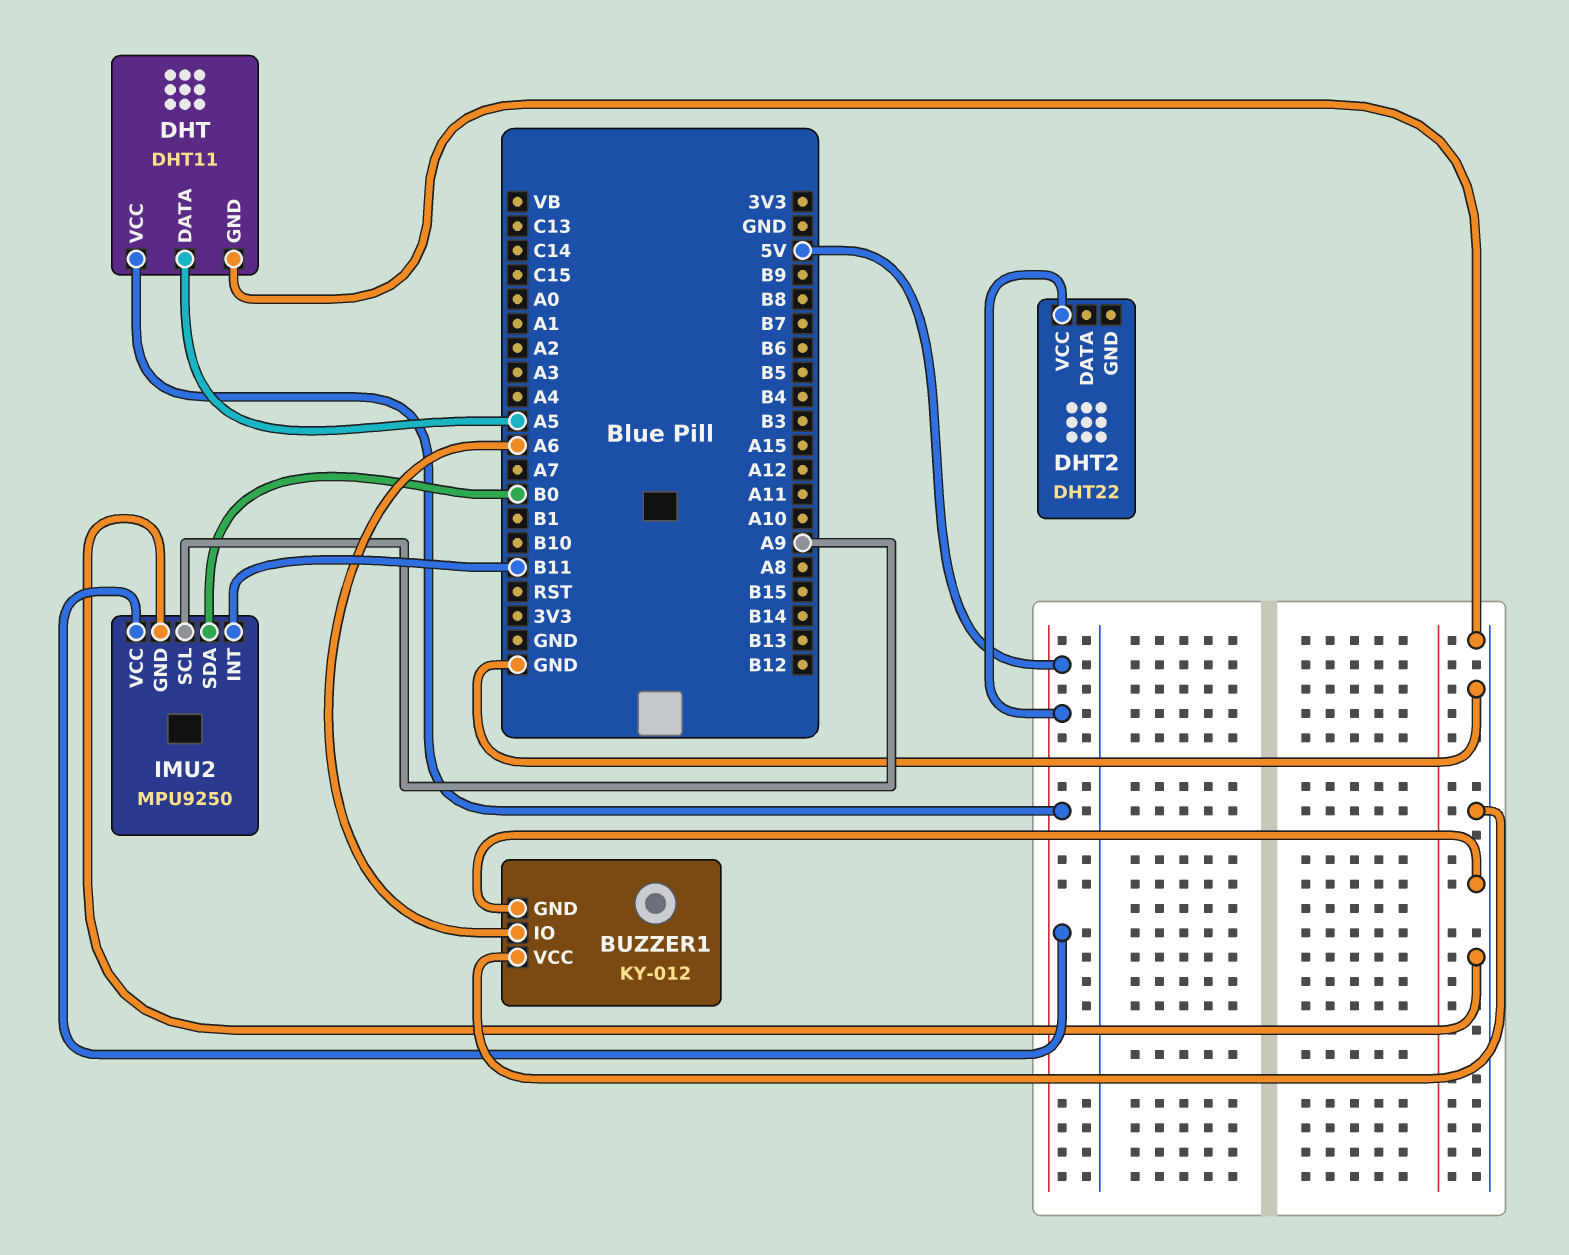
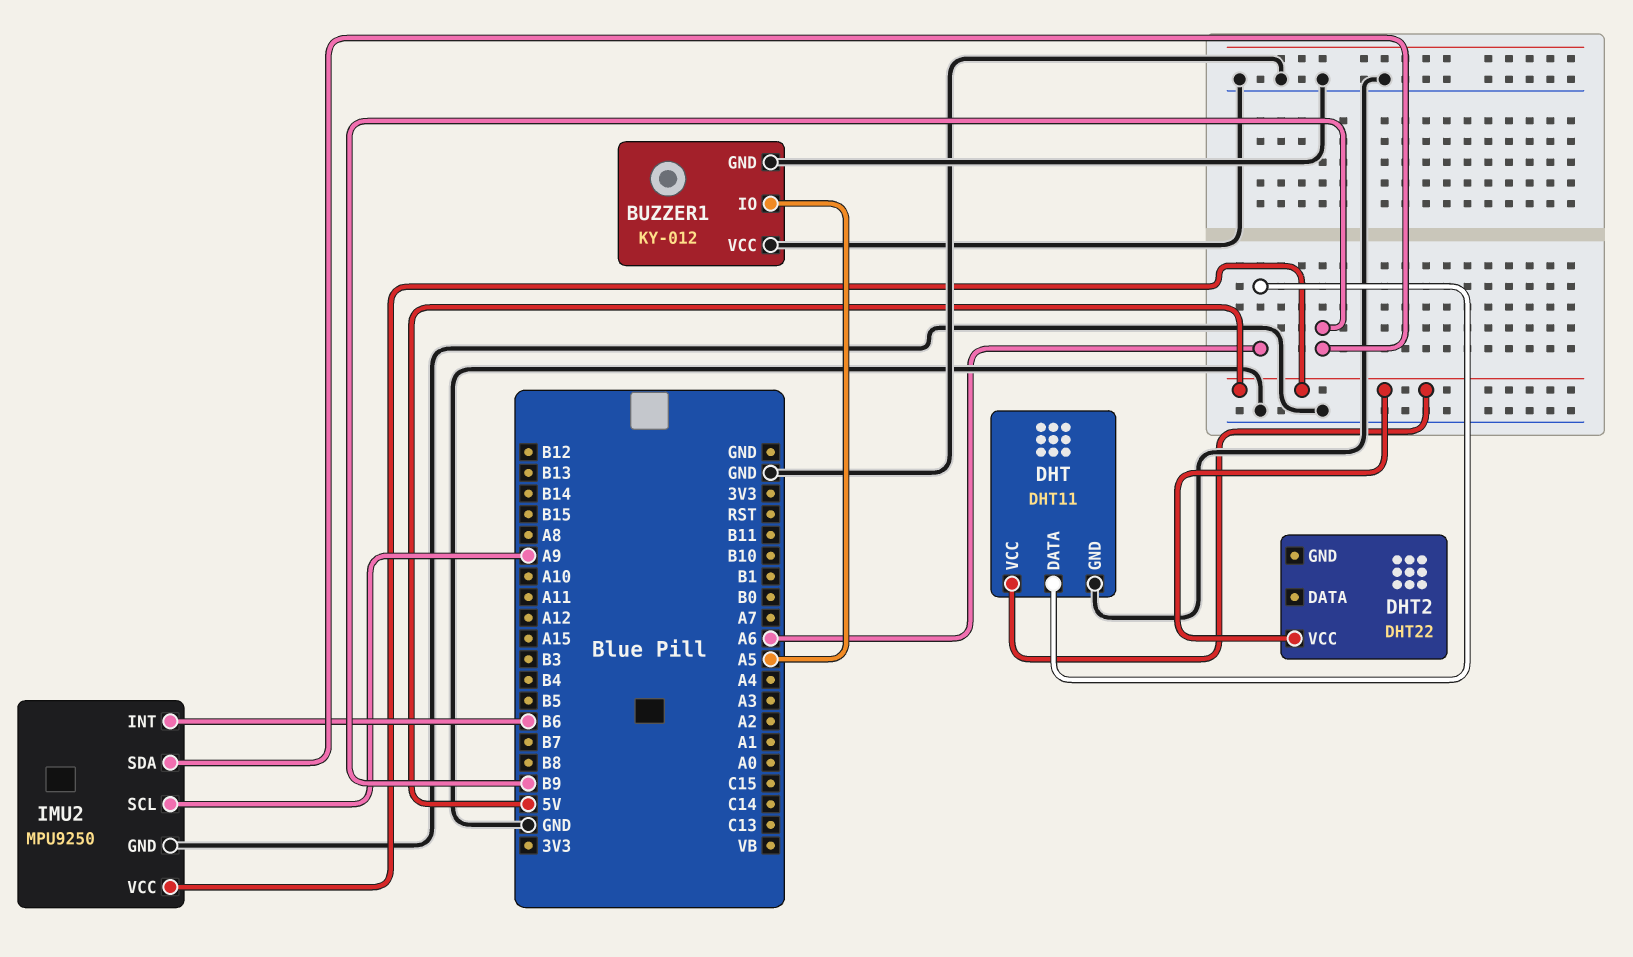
BUZZER1 pin IO: A6 -> A5
DHT pin DATA: A5 -> A6
IMU2 pin INT: B11 -> B6
IMU2 pin SDA: B0 -> B9

